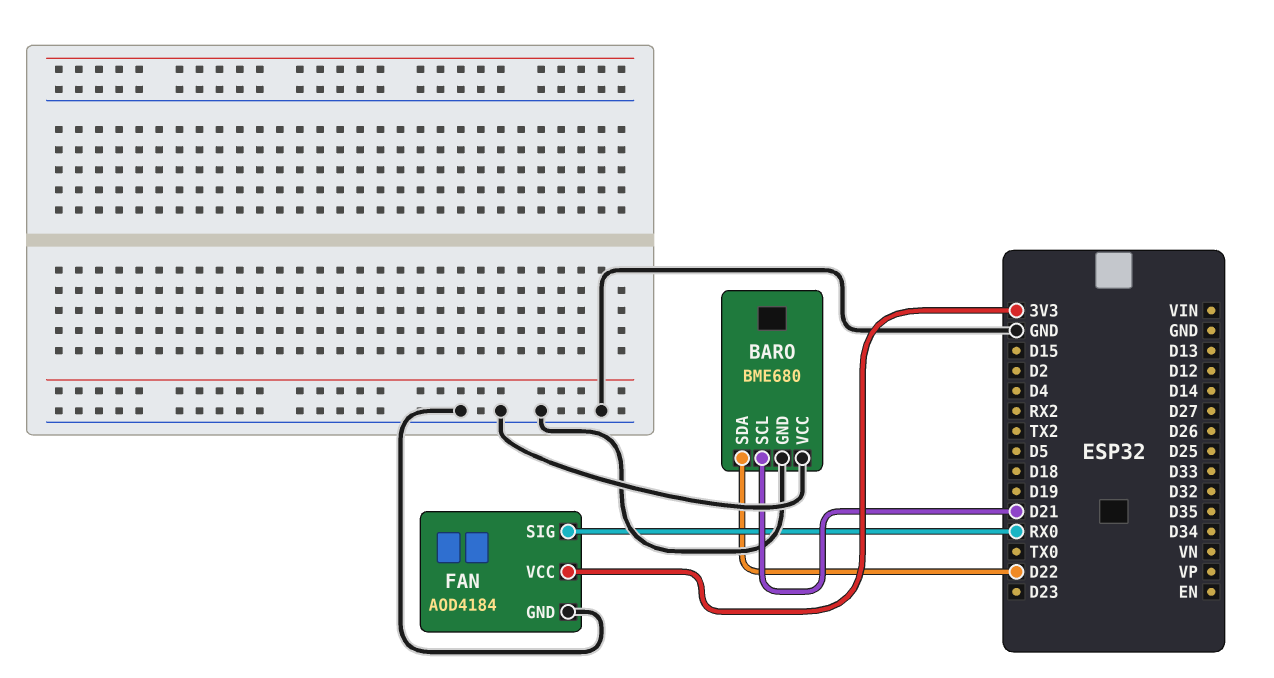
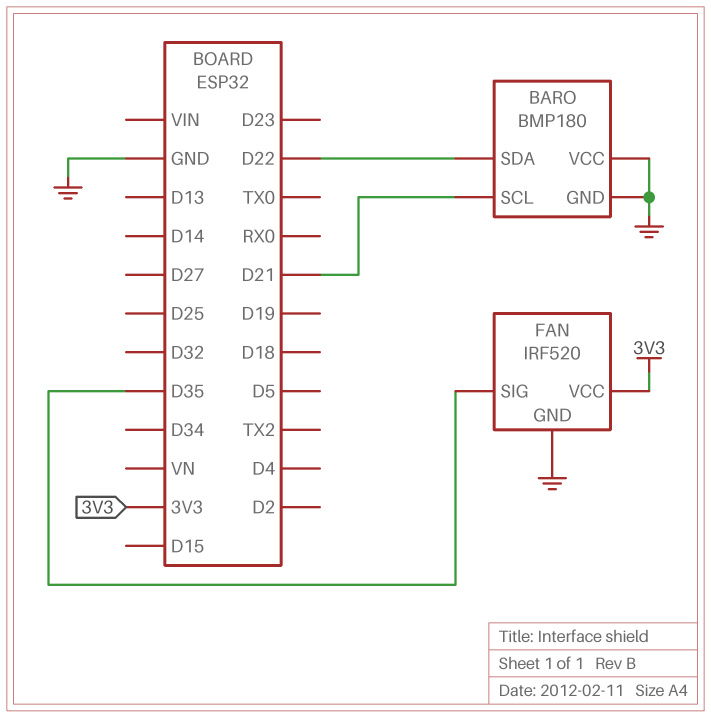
BARO: BME680 -> BMP180
FAN: AOD4184 -> IRF520
FAN pin SIG: RX0 -> D35

